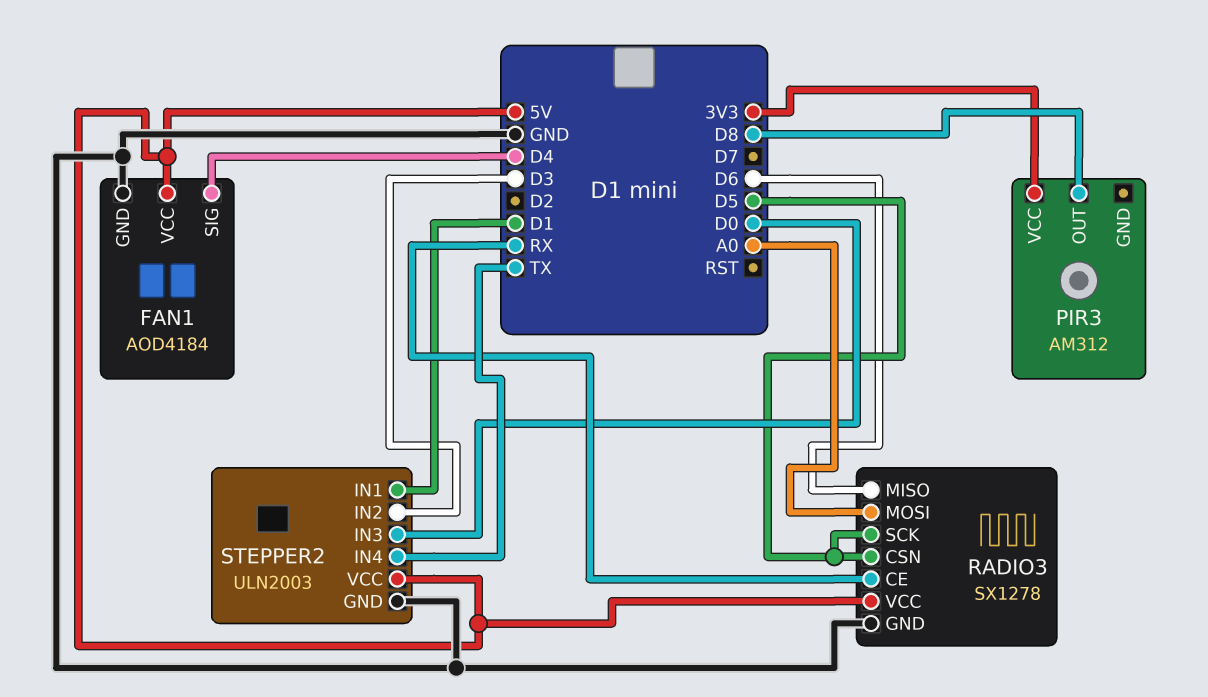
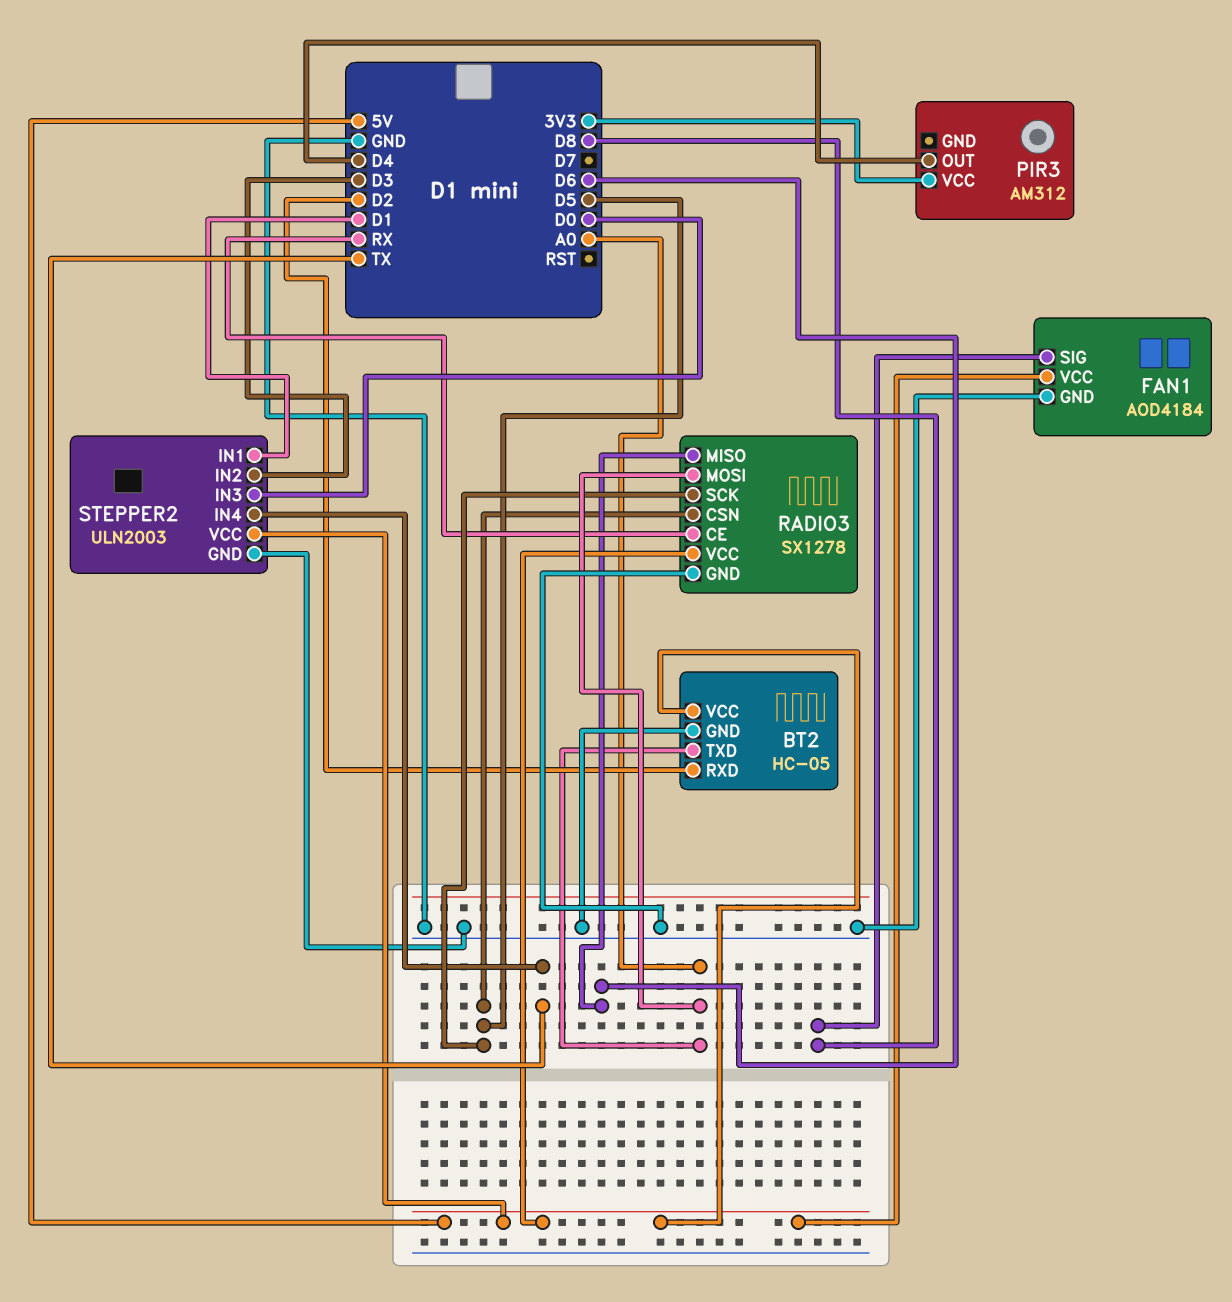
BT2: none -> HC-05
BT2 pin GND: none -> GND
BT2 pin RXD: none -> D2
BT2 pin TXD: none -> A0
BT2 pin VCC: none -> 5V
FAN1 pin SIG: D4 -> D8
PIR3 pin OUT: D8 -> D4

